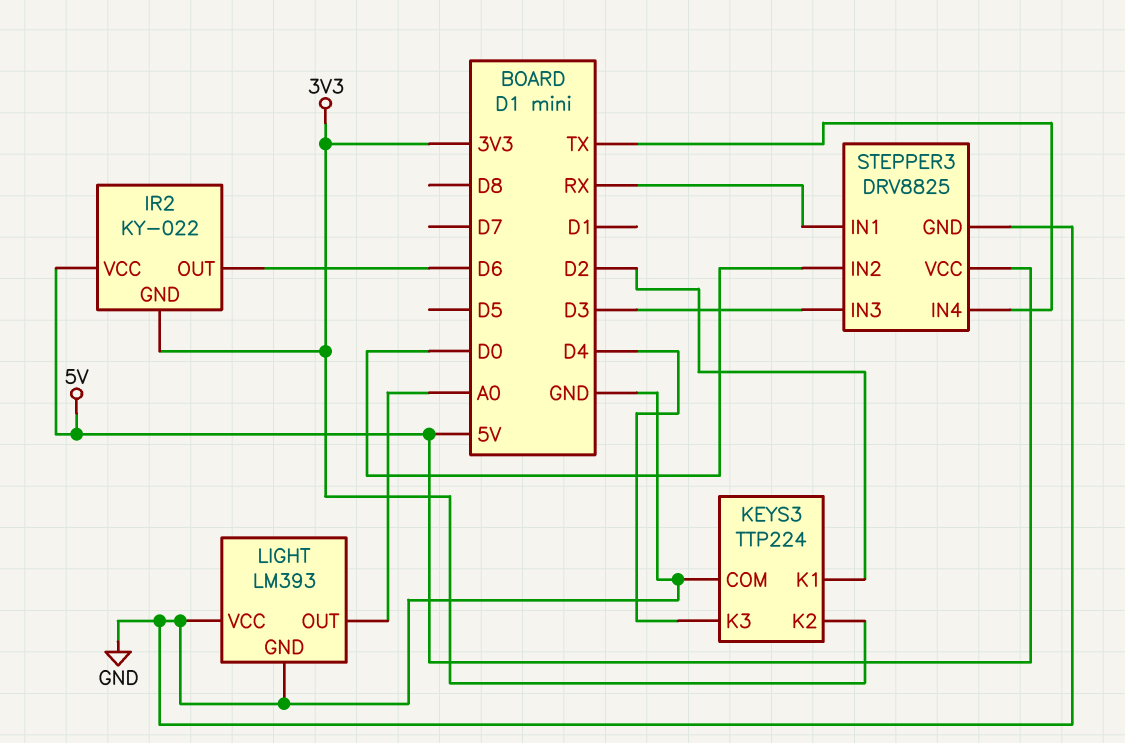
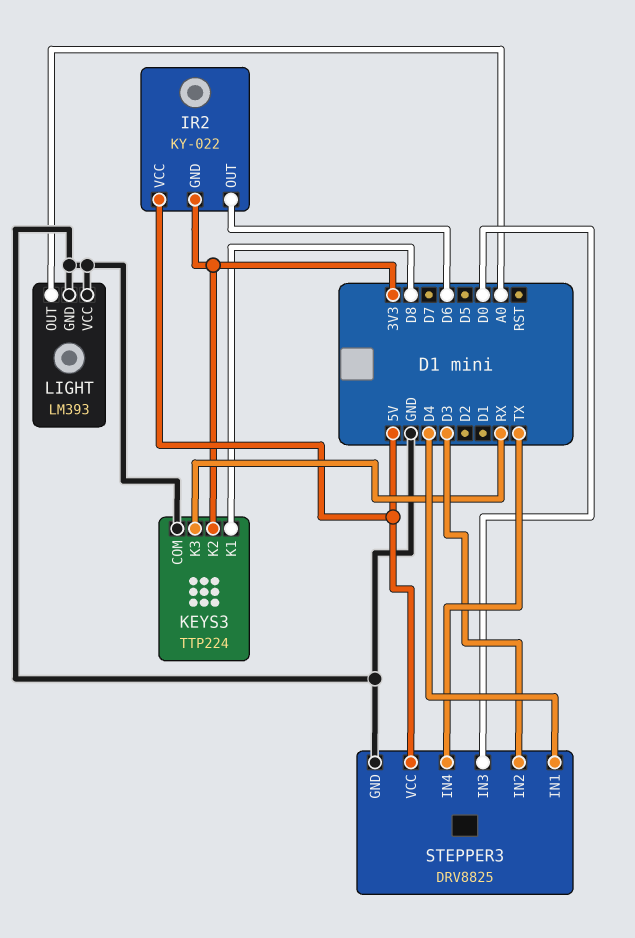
KEYS3 pin K1: D2 -> D8
KEYS3 pin K3: D4 -> RX
STEPPER3 pin IN1: RX -> D4
STEPPER3 pin IN2: D0 -> D3
STEPPER3 pin IN3: D3 -> D0

